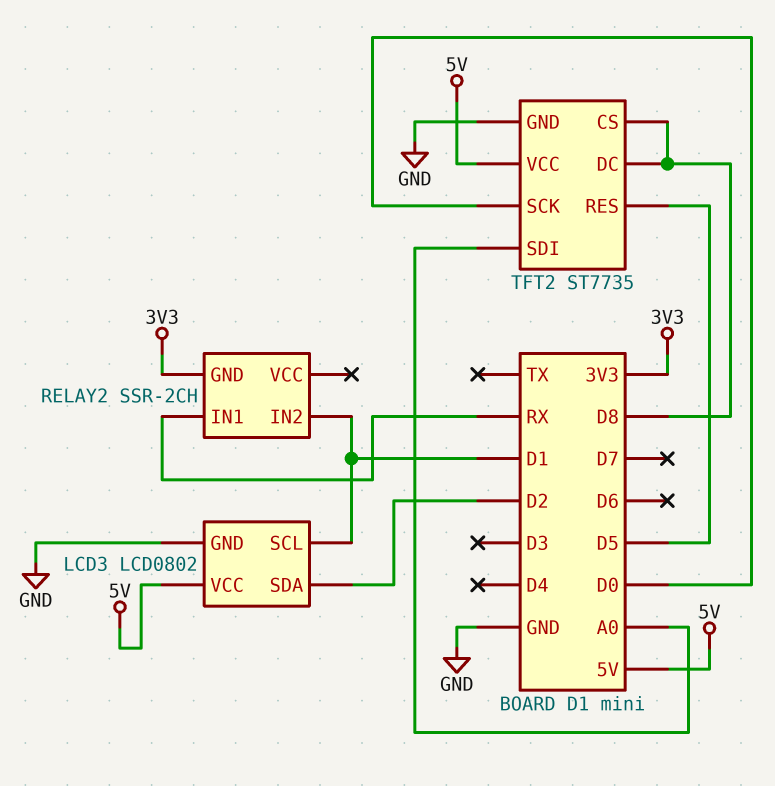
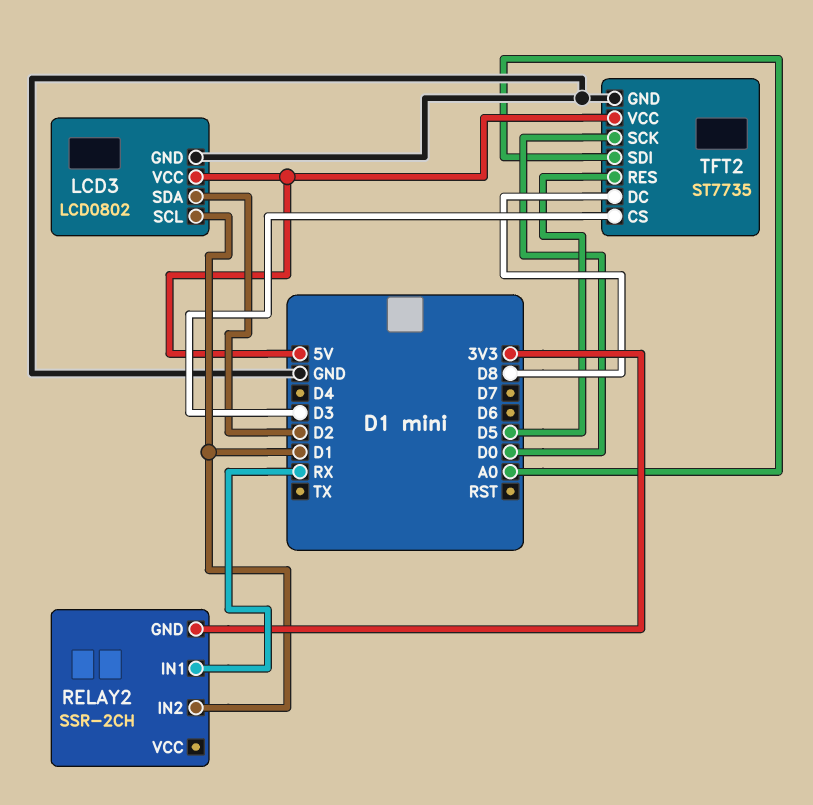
TFT2 pin CS: D8 -> D3

